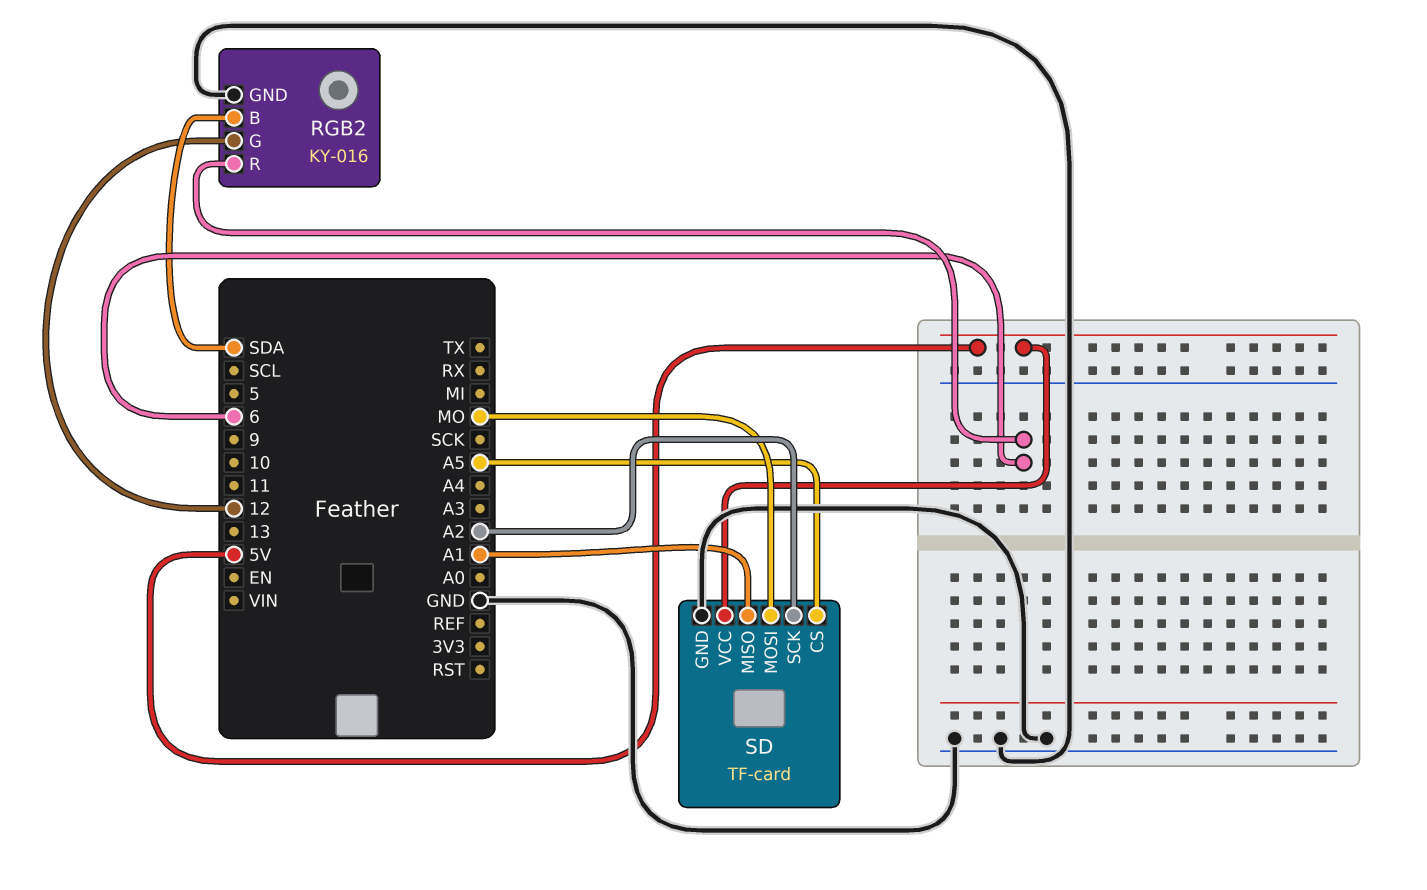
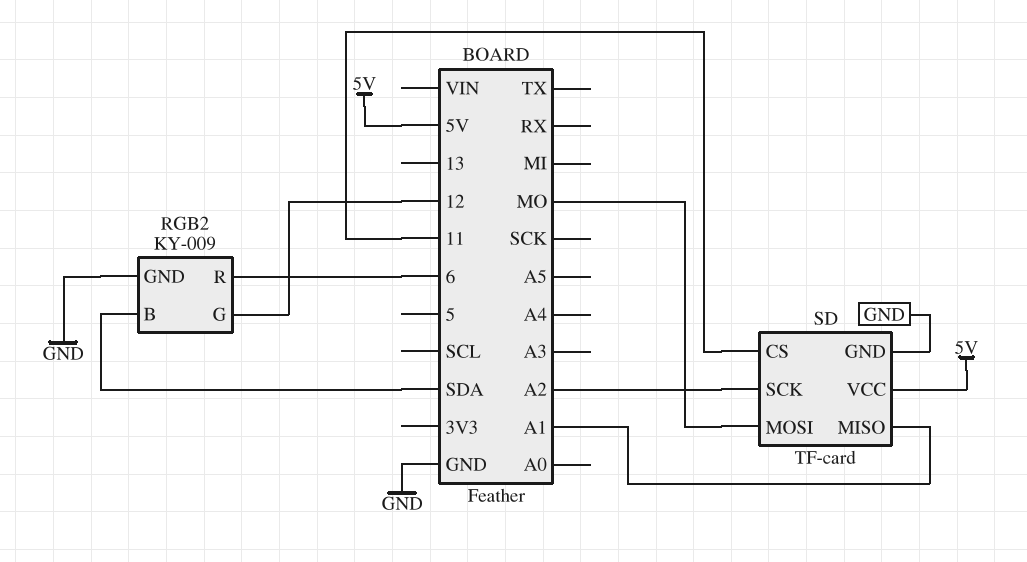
RGB2: KY-016 -> KY-009
SD pin CS: A5 -> 11

